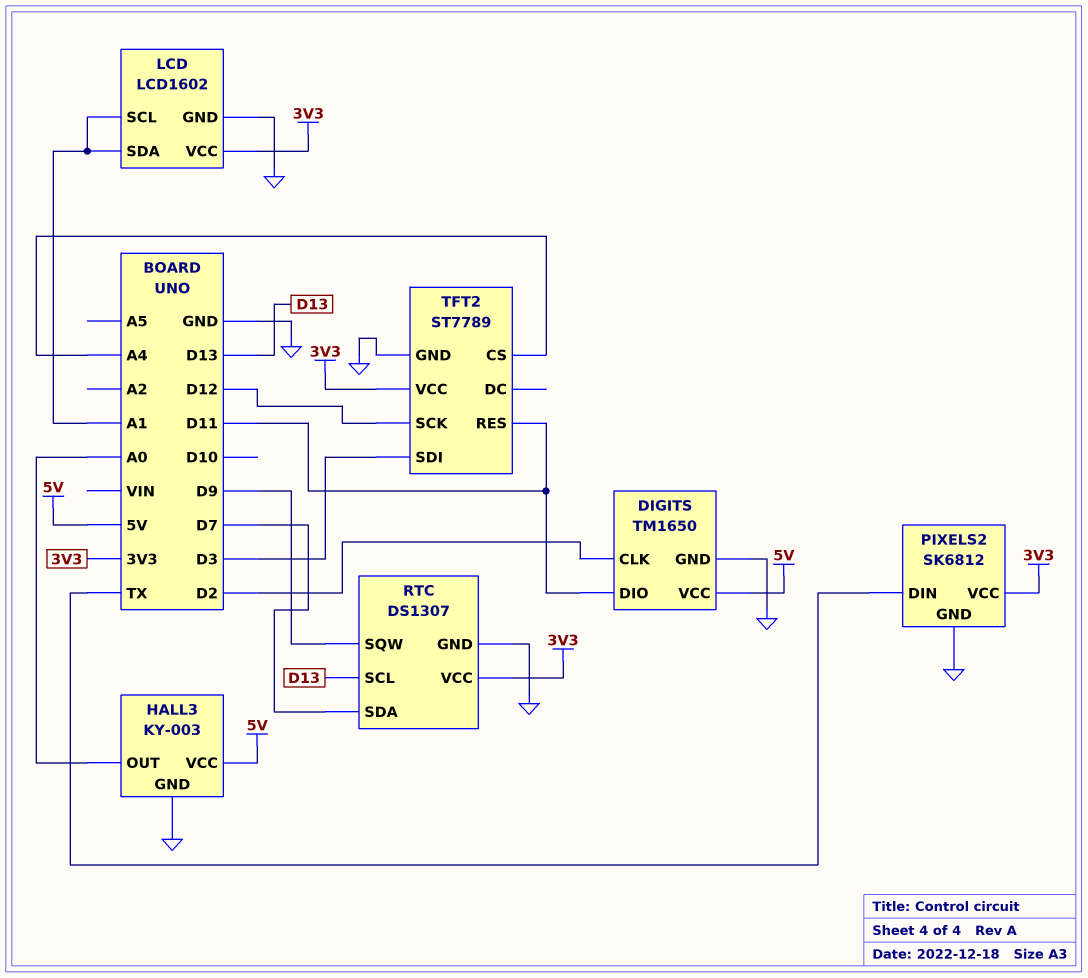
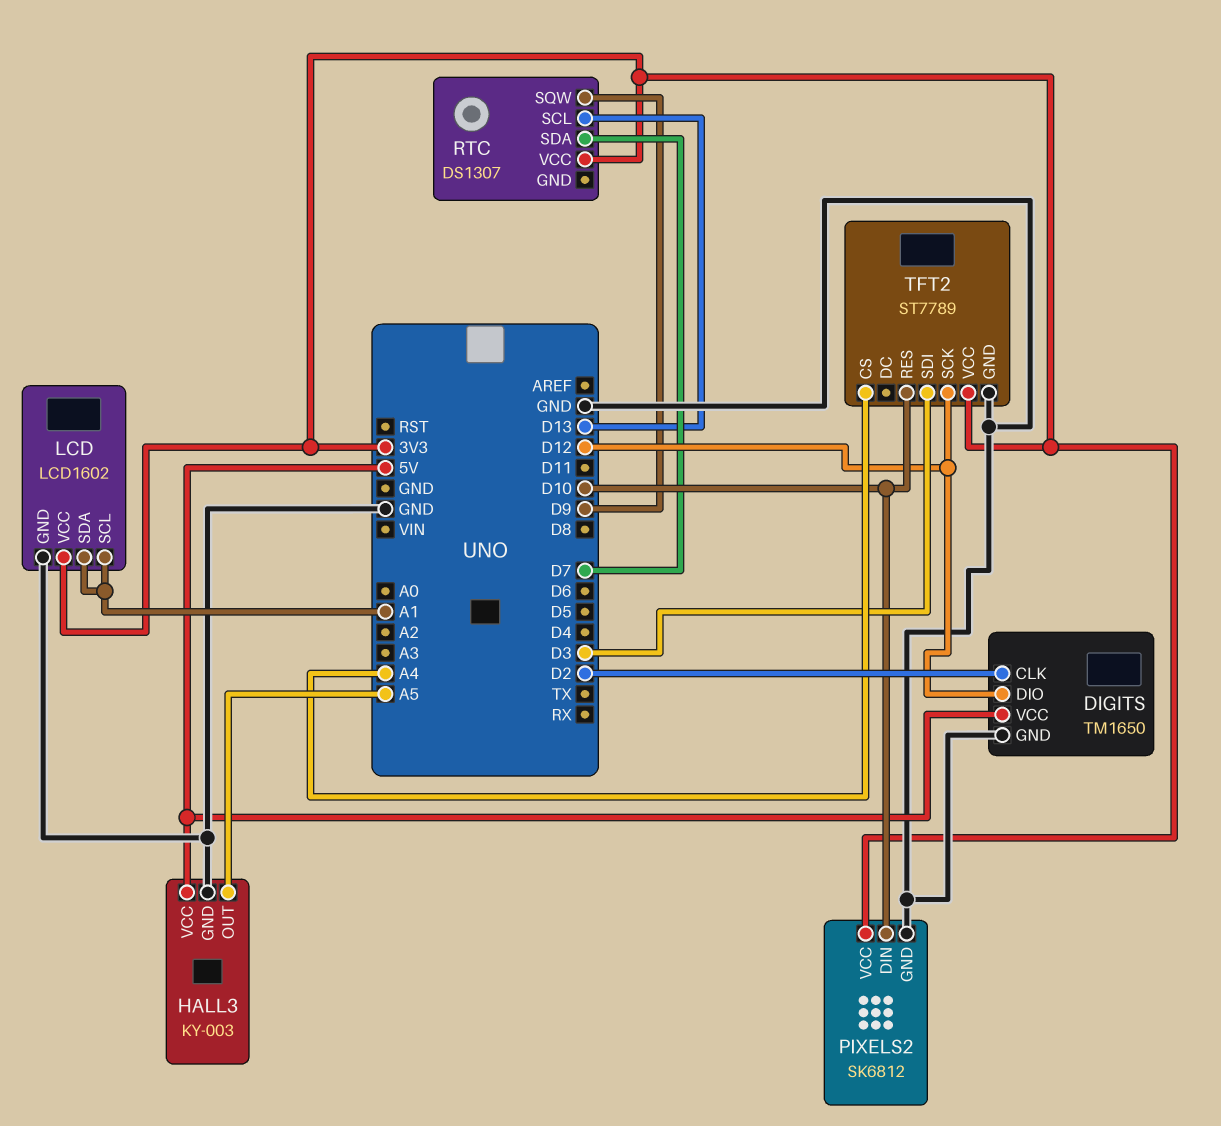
DIGITS pin DIO: D11 -> D12
HALL3 pin OUT: A0 -> A5
PIXELS2 pin DIN: TX -> D10
RTC pin GND: GND -> none
TFT2 pin RES: D11 -> D10

